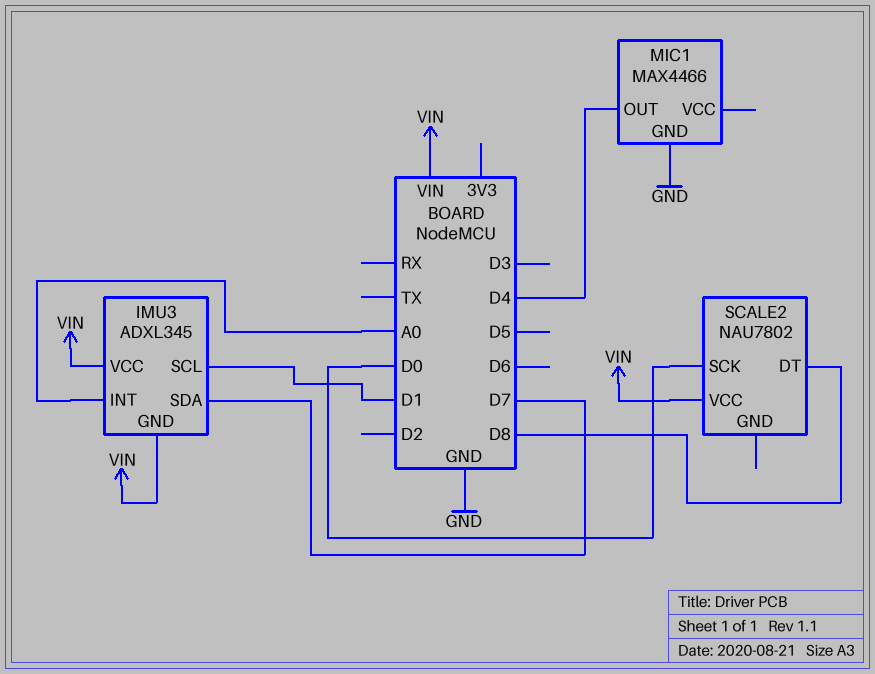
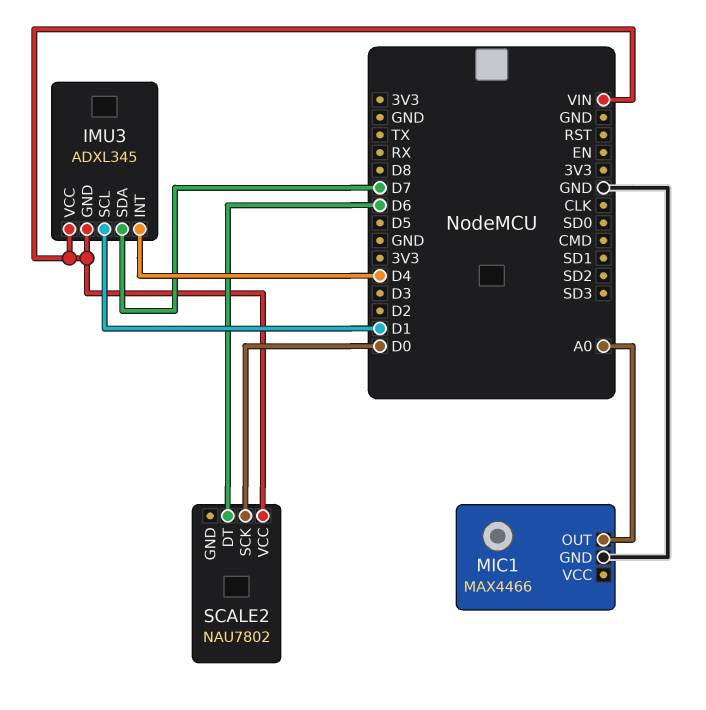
IMU3 pin INT: A0 -> D4
MIC1 pin OUT: D4 -> A0
SCALE2 pin DT: D8 -> D6

